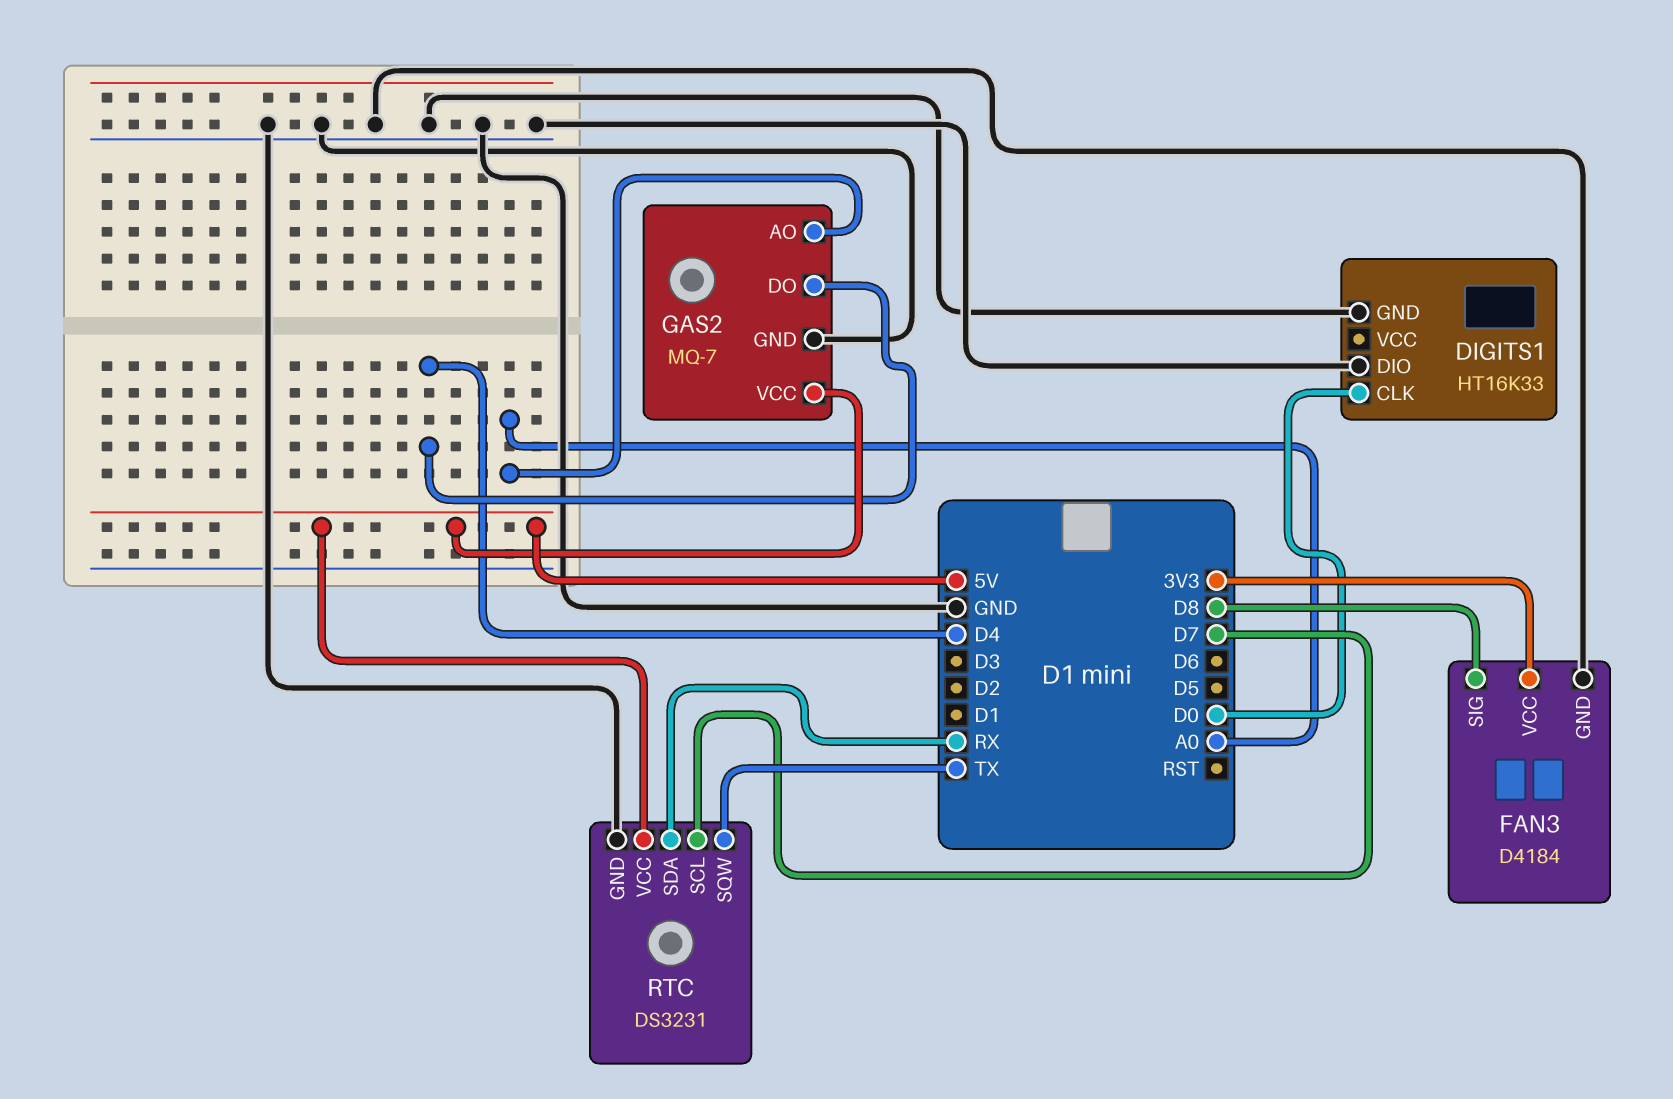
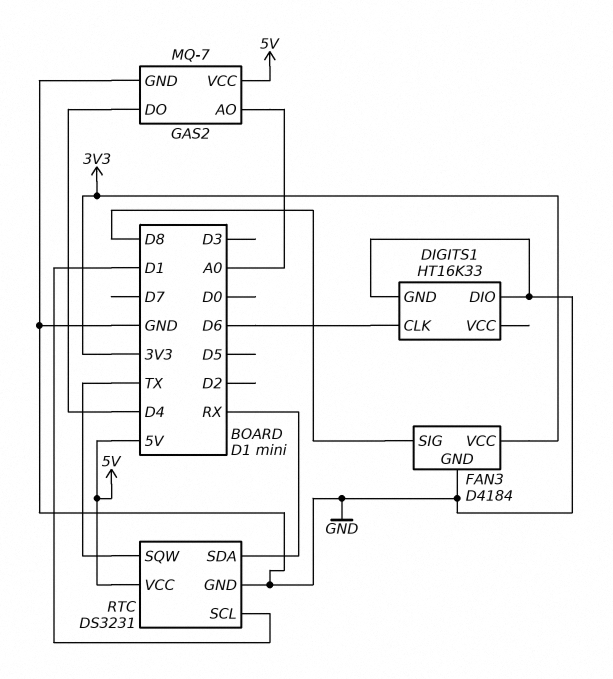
DIGITS1 pin CLK: D0 -> D6
RTC pin SCL: D7 -> D1

